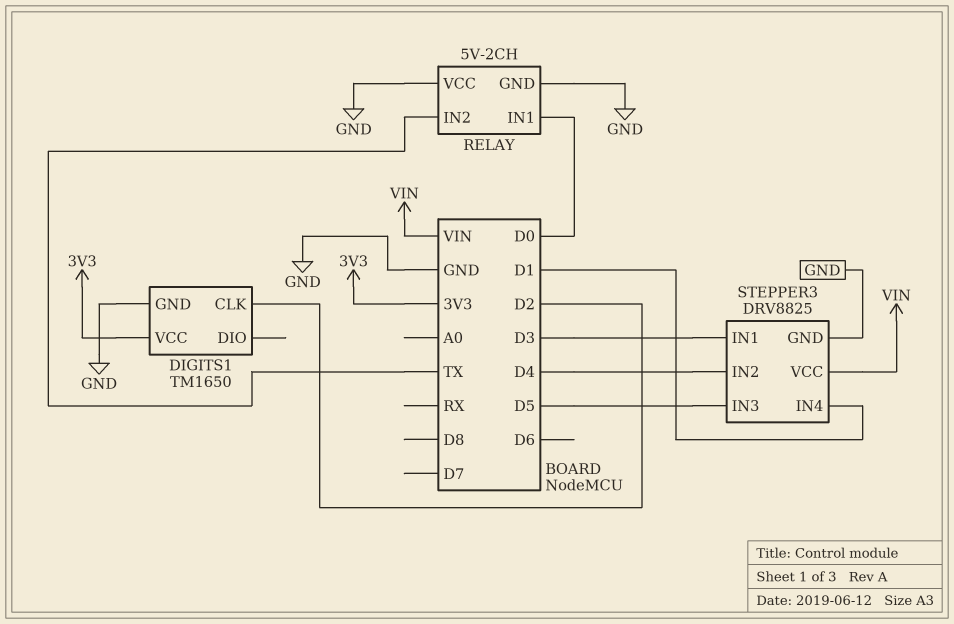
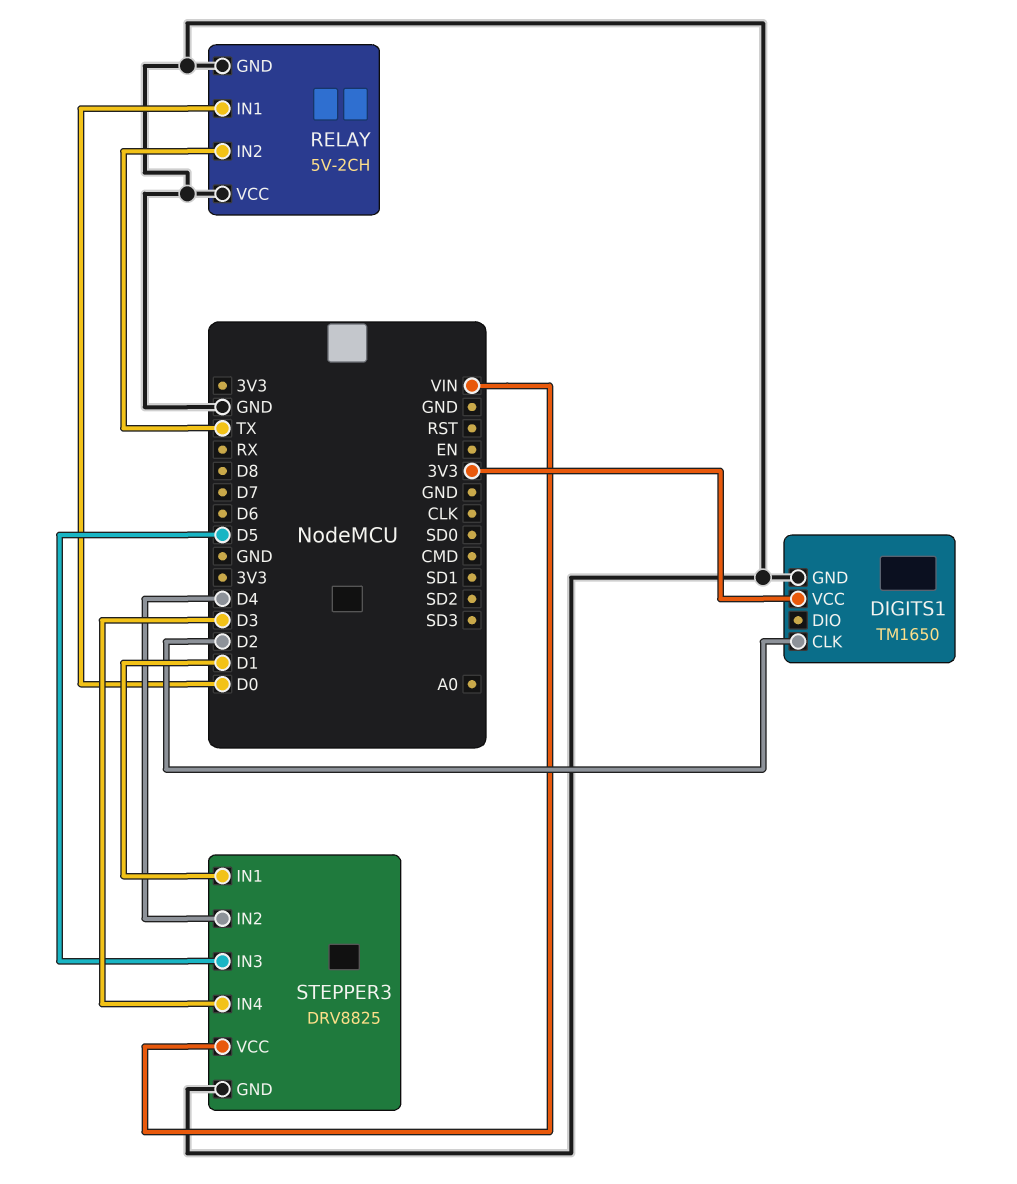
STEPPER3 pin IN1: D3 -> D1
STEPPER3 pin IN4: D1 -> D3

